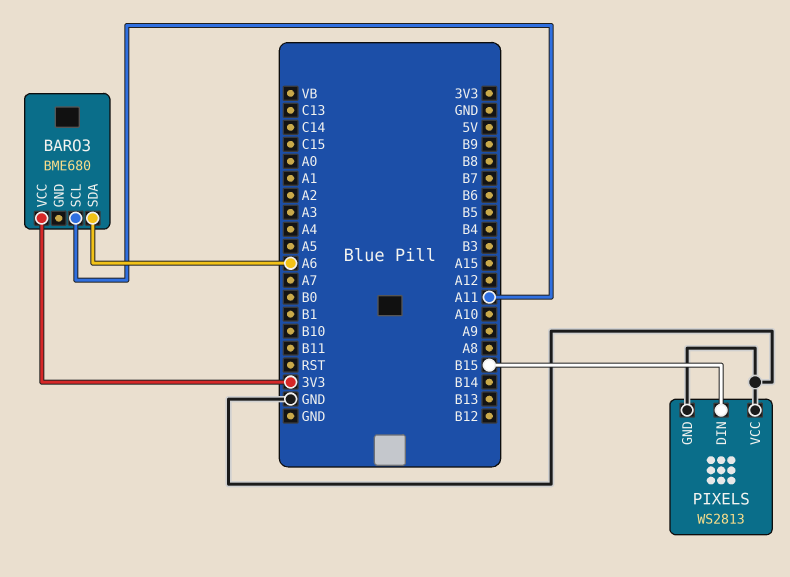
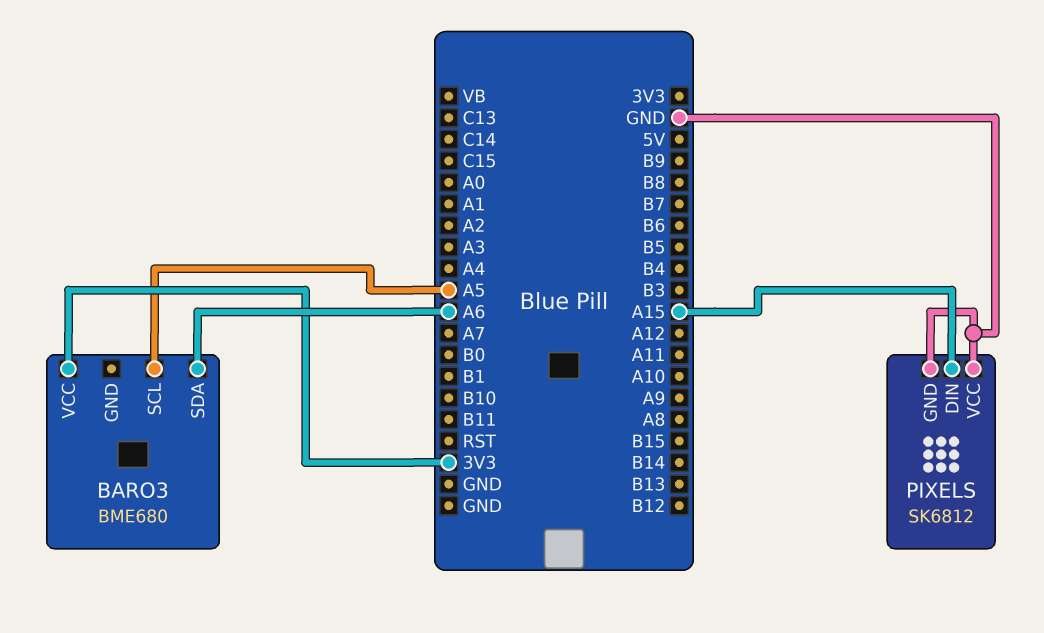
BARO3 pin SCL: A11 -> A5
PIXELS: WS2813 -> SK6812
PIXELS pin DIN: B15 -> A15

